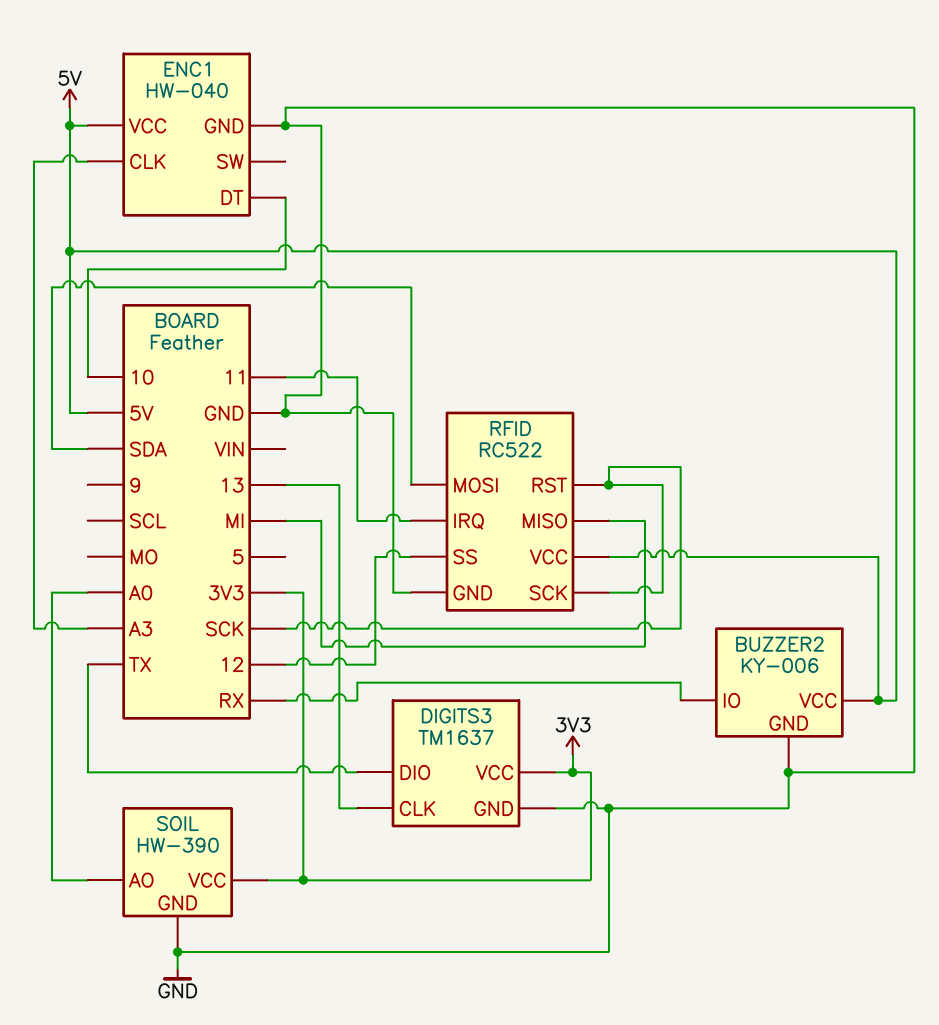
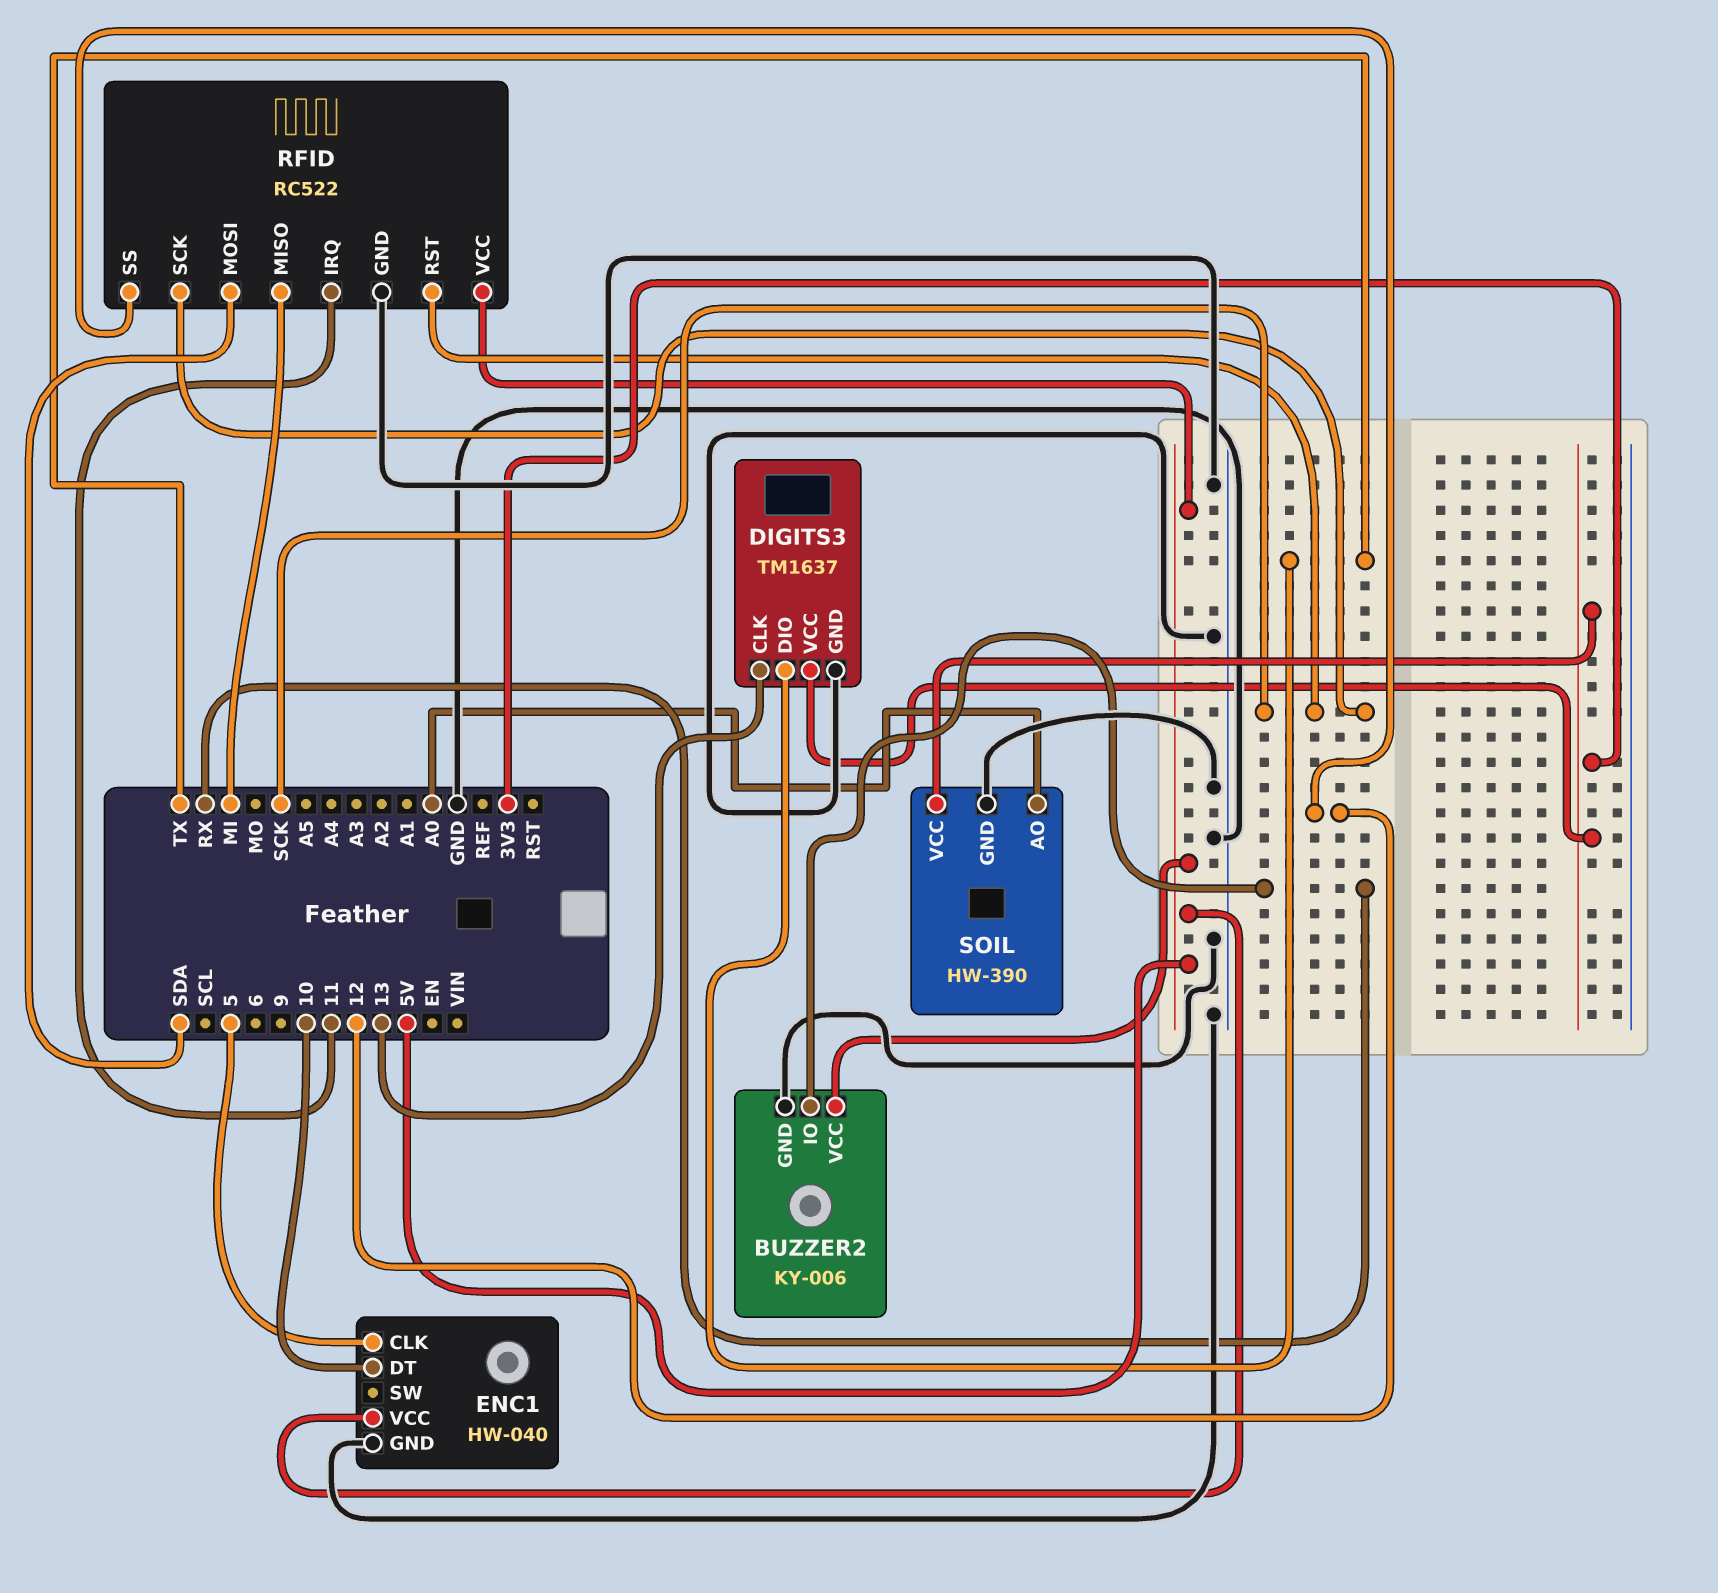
ENC1 pin CLK: A3 -> 5

